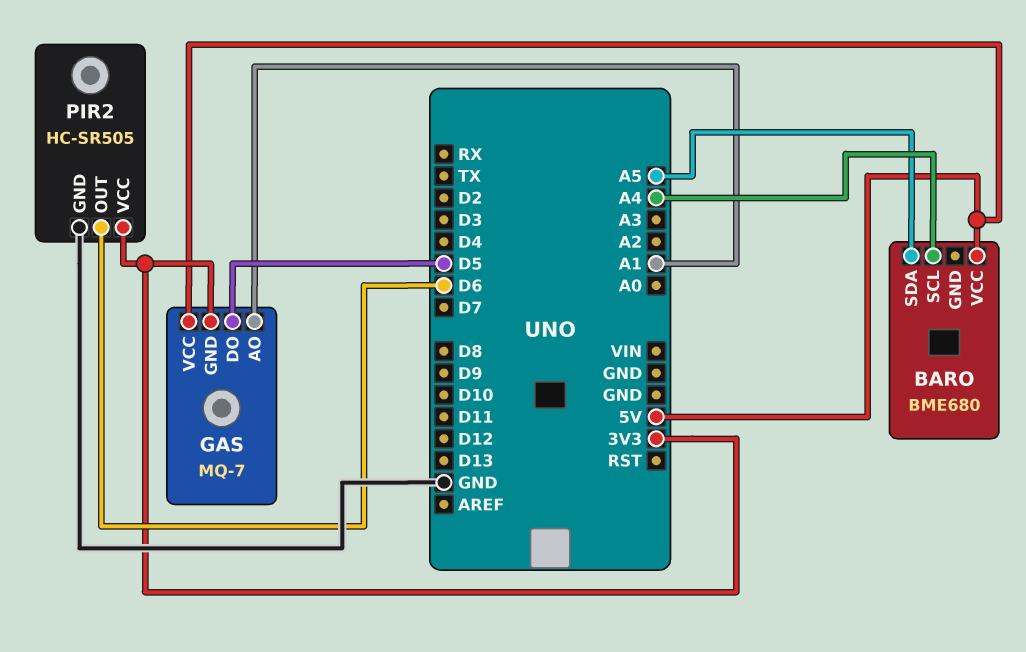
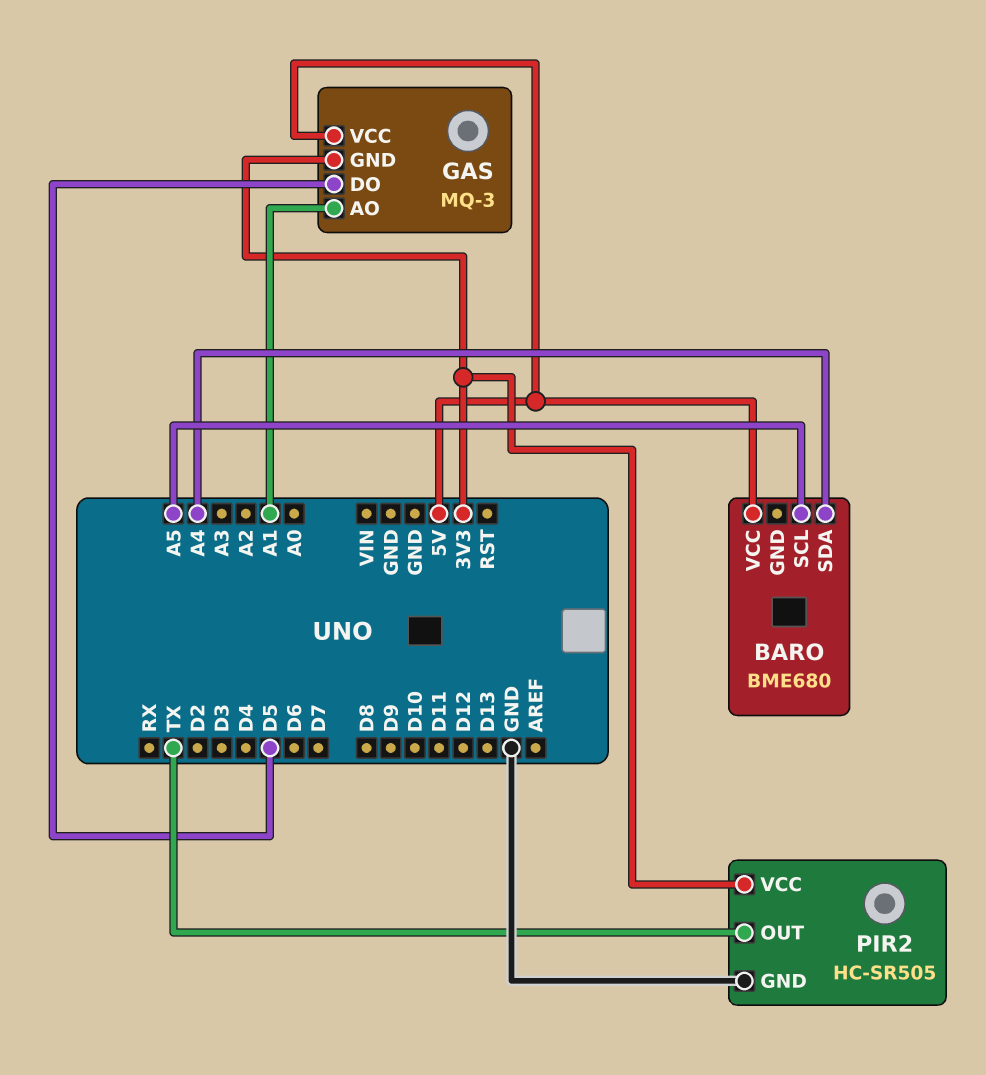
BARO pin SCL: A4 -> A5
BARO pin SDA: A5 -> A4
GAS: MQ-7 -> MQ-3
PIR2 pin OUT: D6 -> TX

